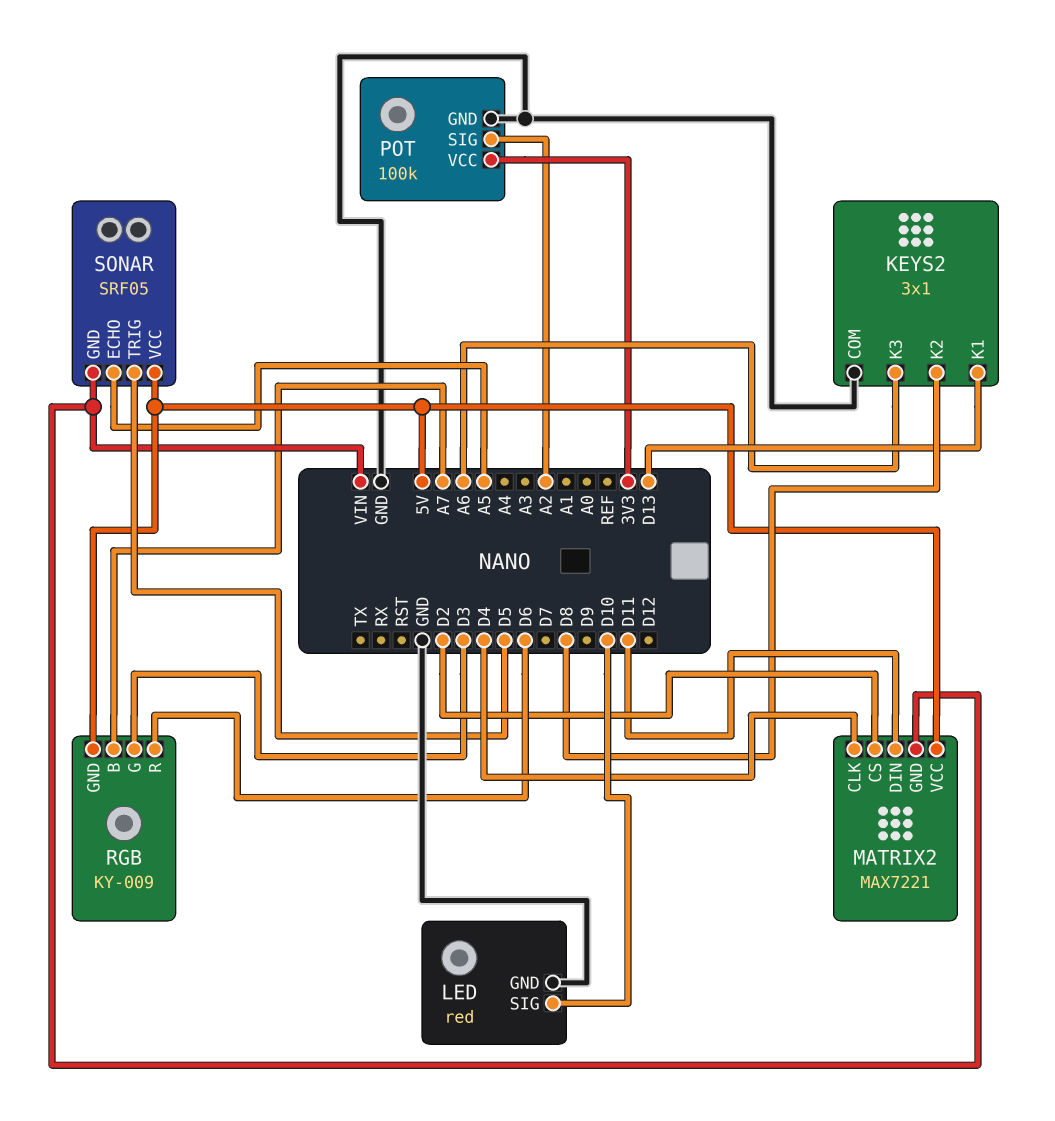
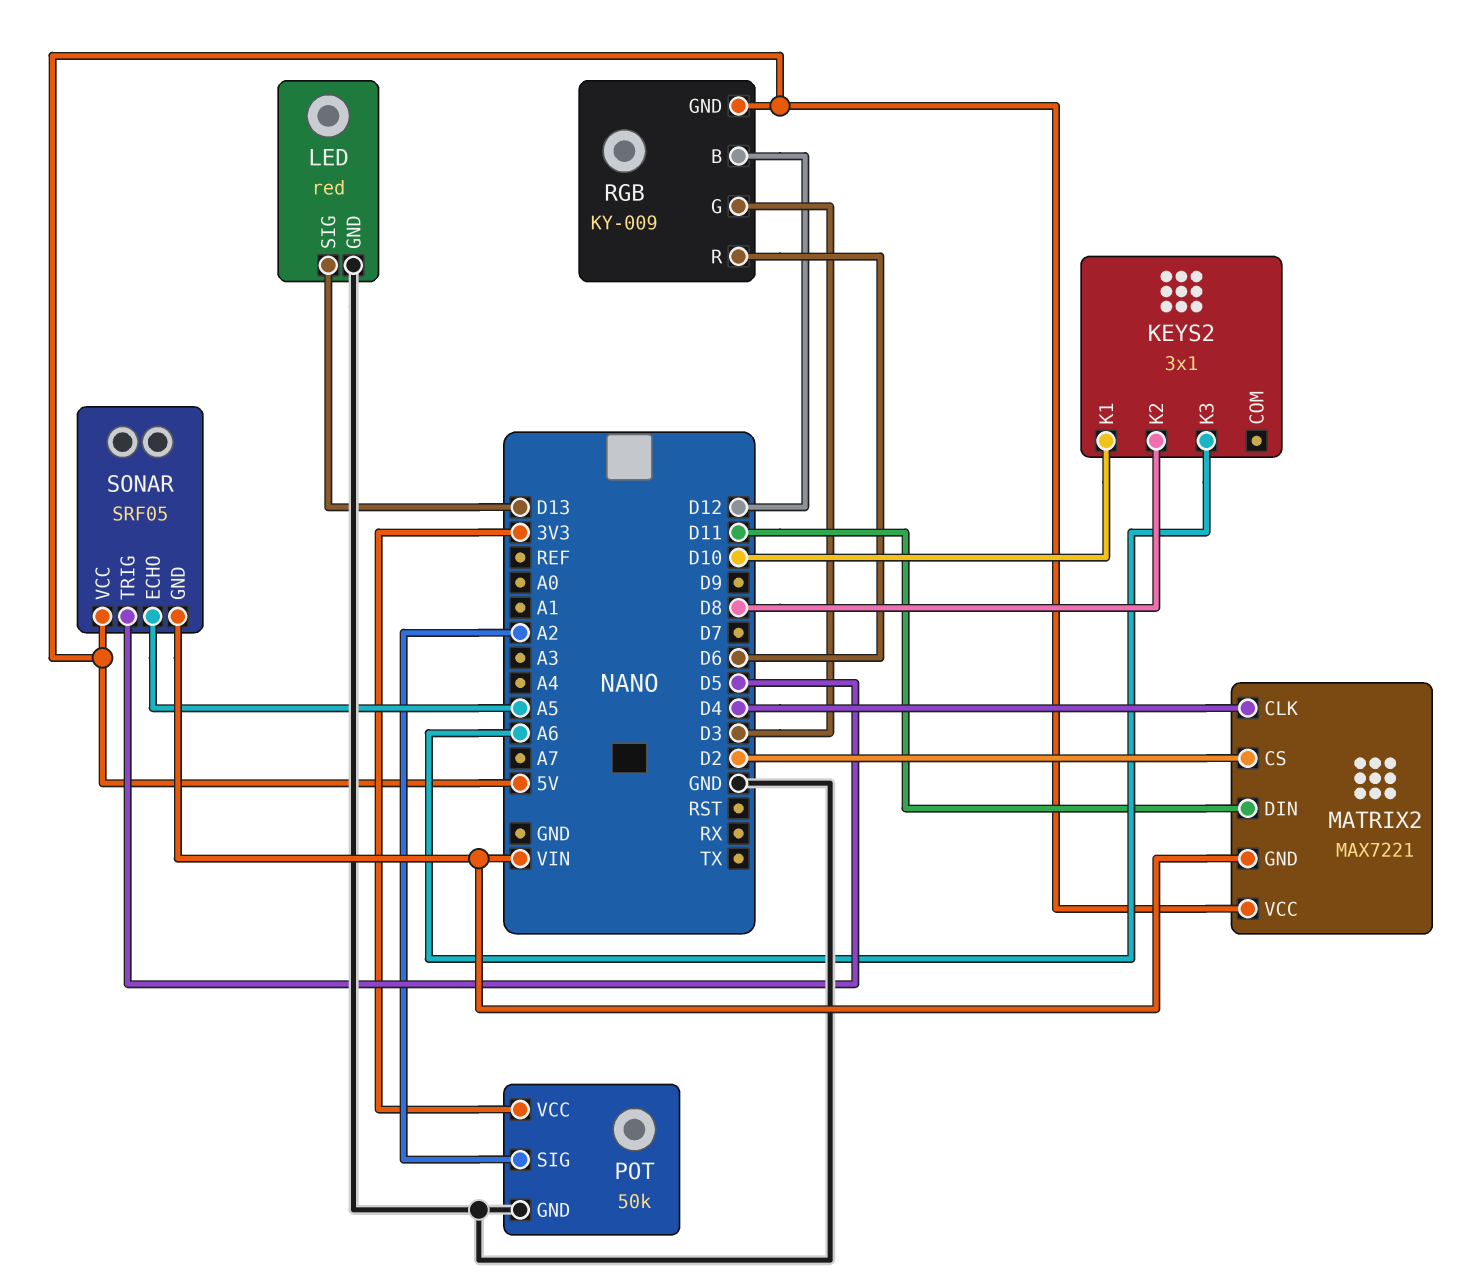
KEYS2 pin COM: GND -> none
KEYS2 pin K1: D13 -> D10
LED pin SIG: D10 -> D13
POT: 100k -> 50k
RGB pin B: A7 -> D12

